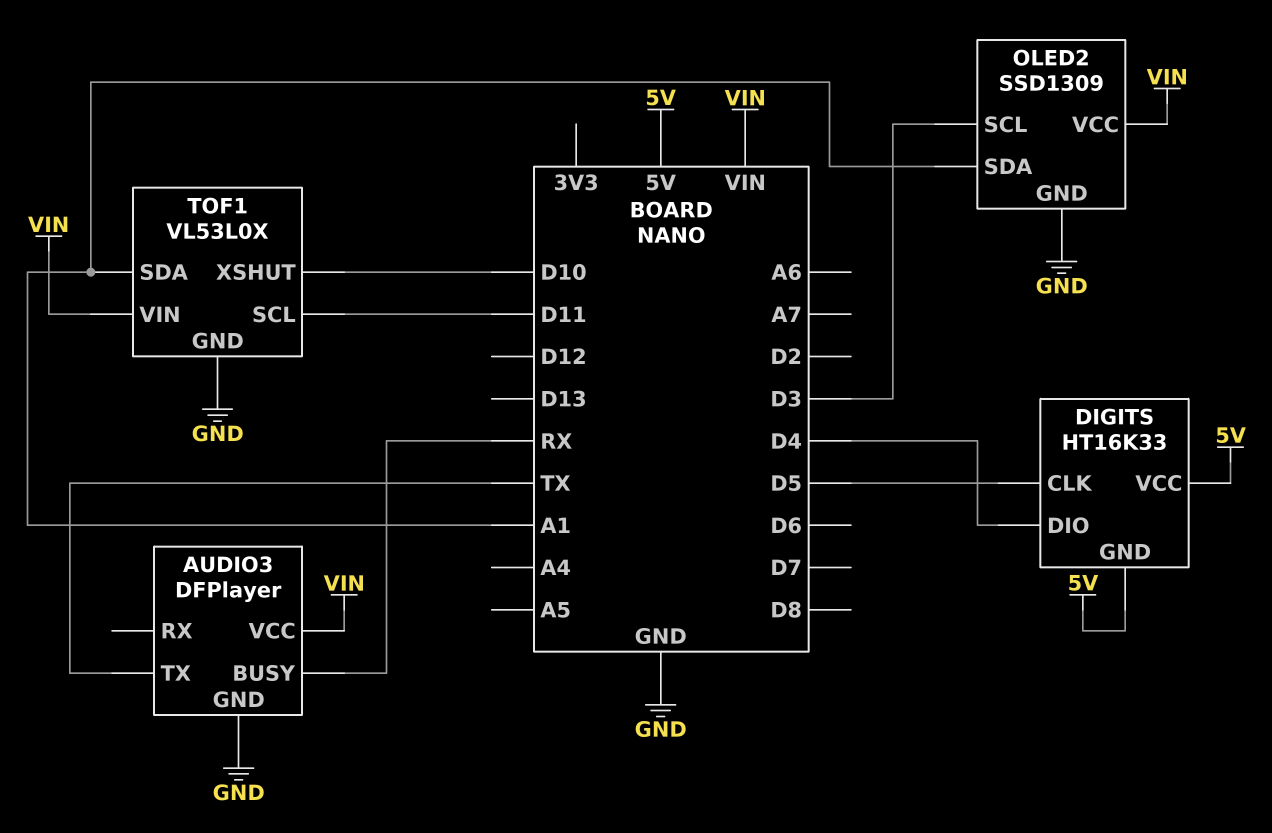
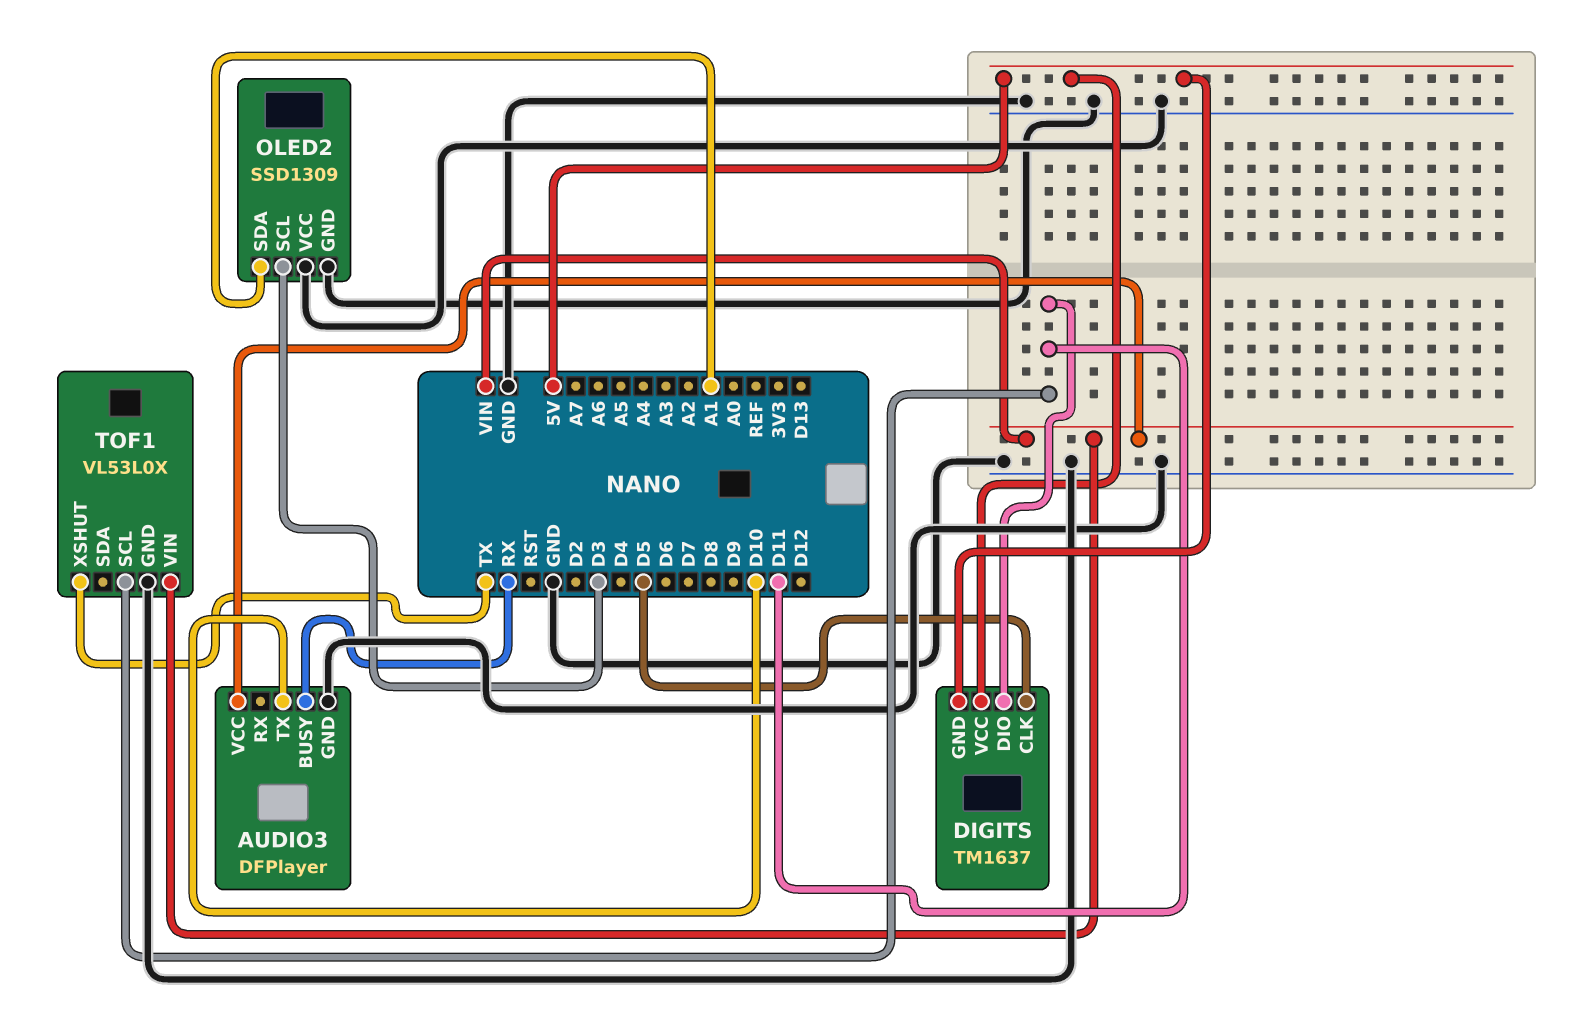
AUDIO3 pin TX: TX -> D10
DIGITS: HT16K33 -> TM1637
DIGITS pin DIO: D4 -> D11
OLED2 pin VCC: VIN -> GND
TOF1 pin SDA: A1 -> none
TOF1 pin XSHUT: D10 -> TX

